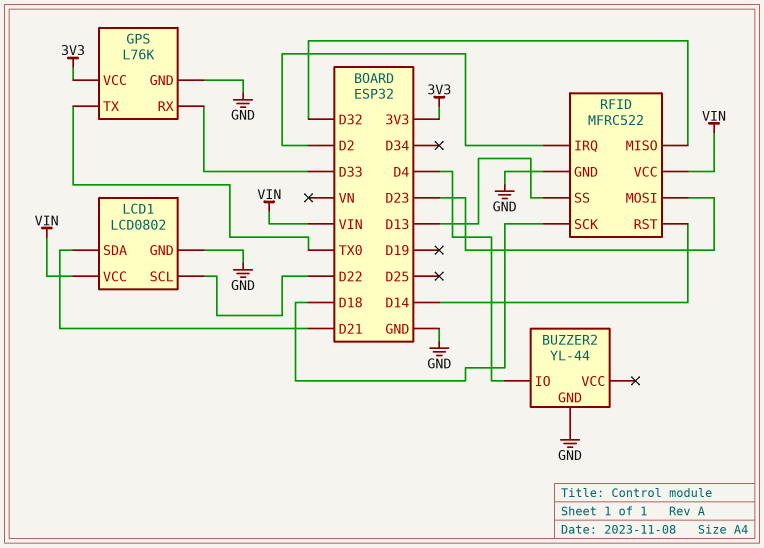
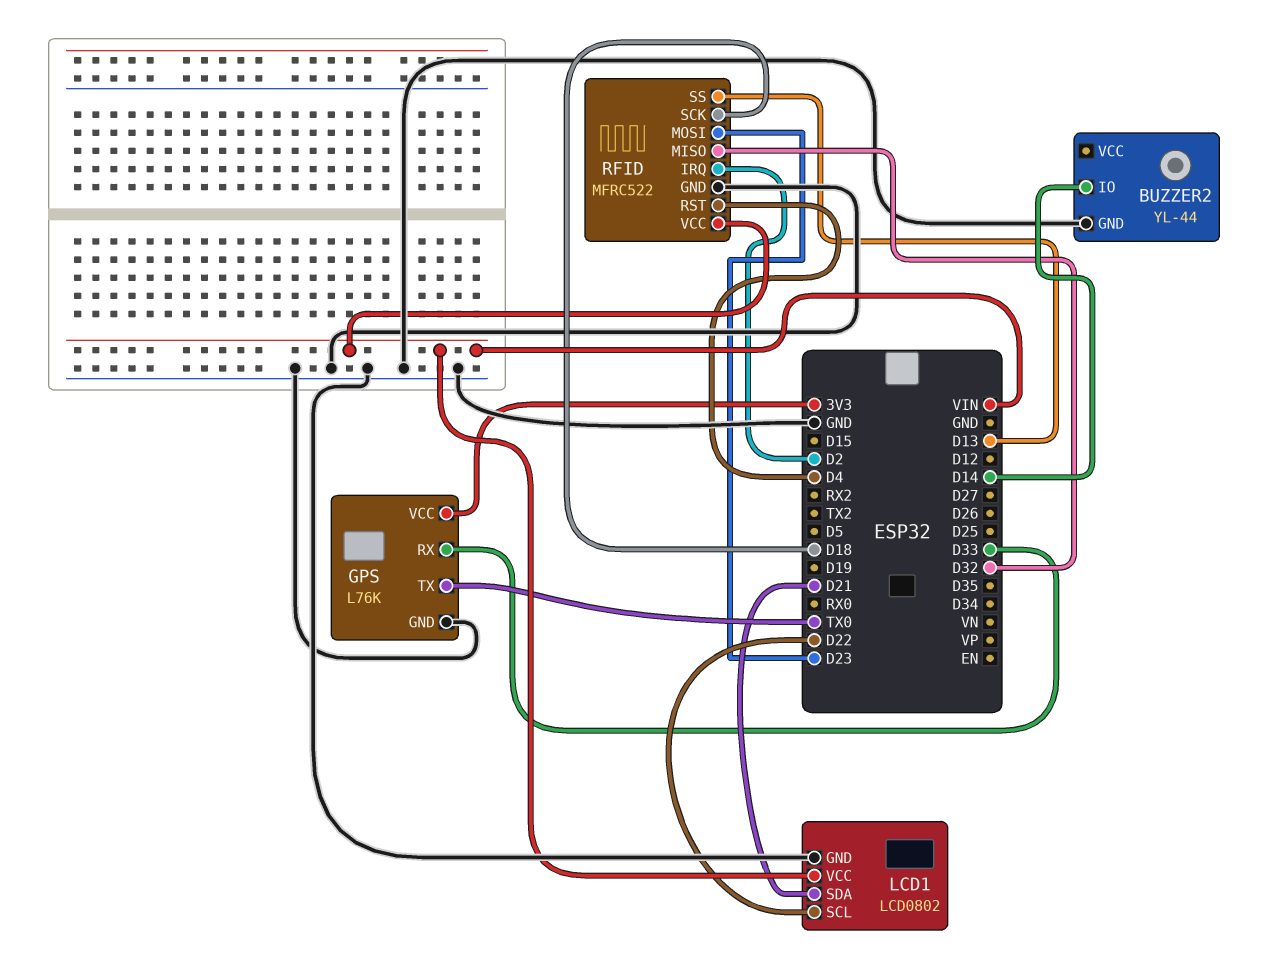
BUZZER2 pin IO: D4 -> D14
RFID pin RST: D14 -> D4

